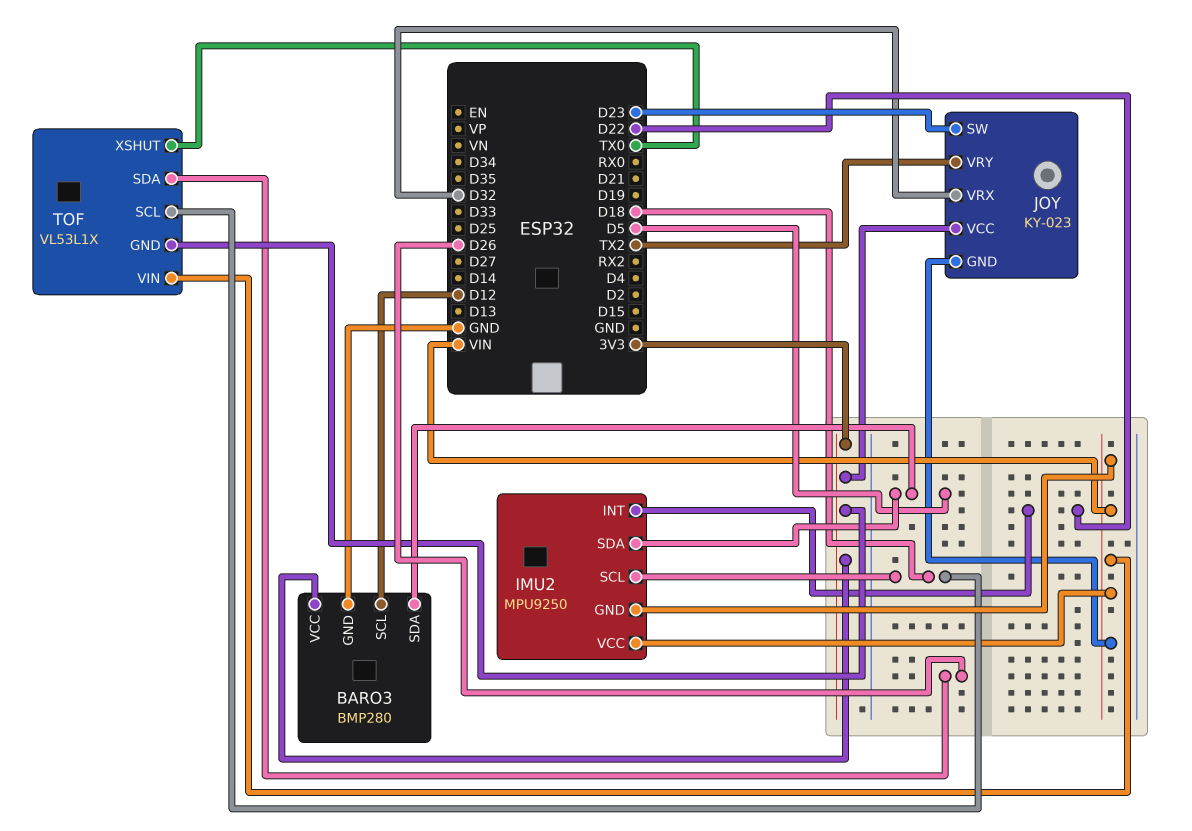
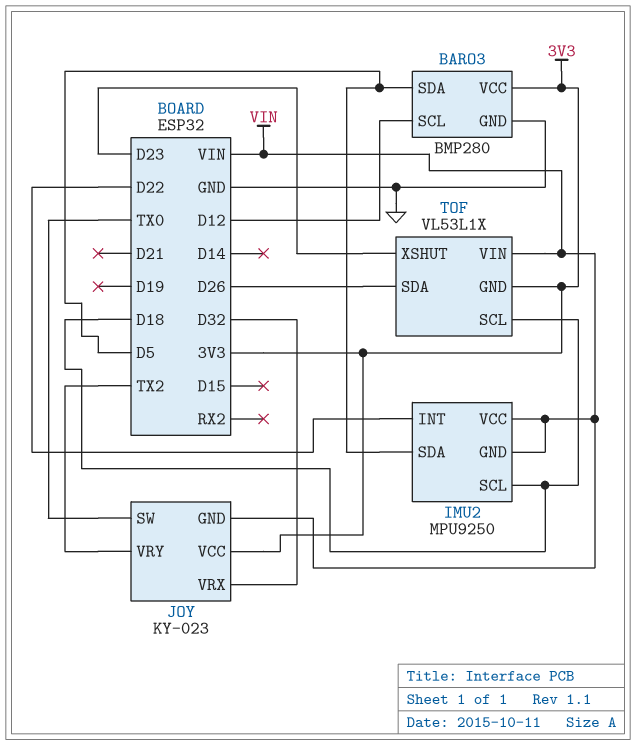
JOY pin SW: D23 -> TX0
TOF pin XSHUT: TX0 -> D23

